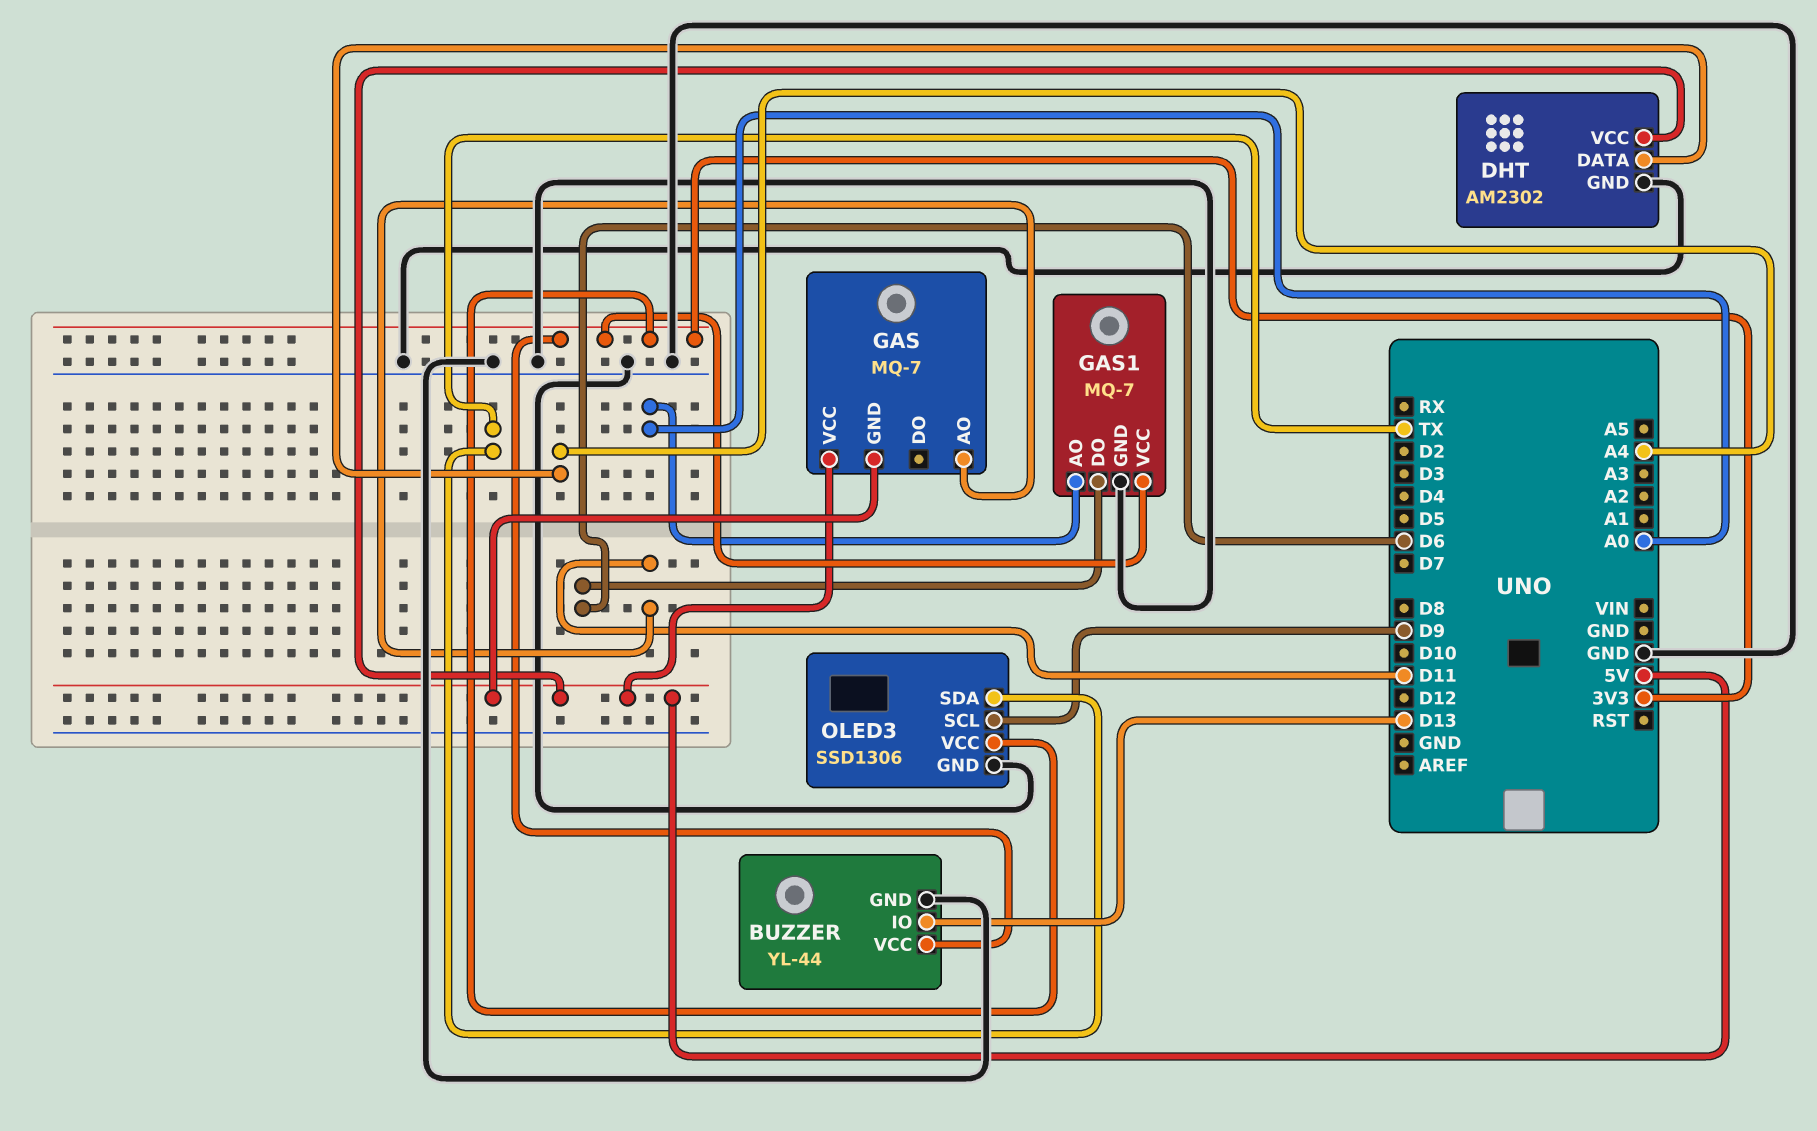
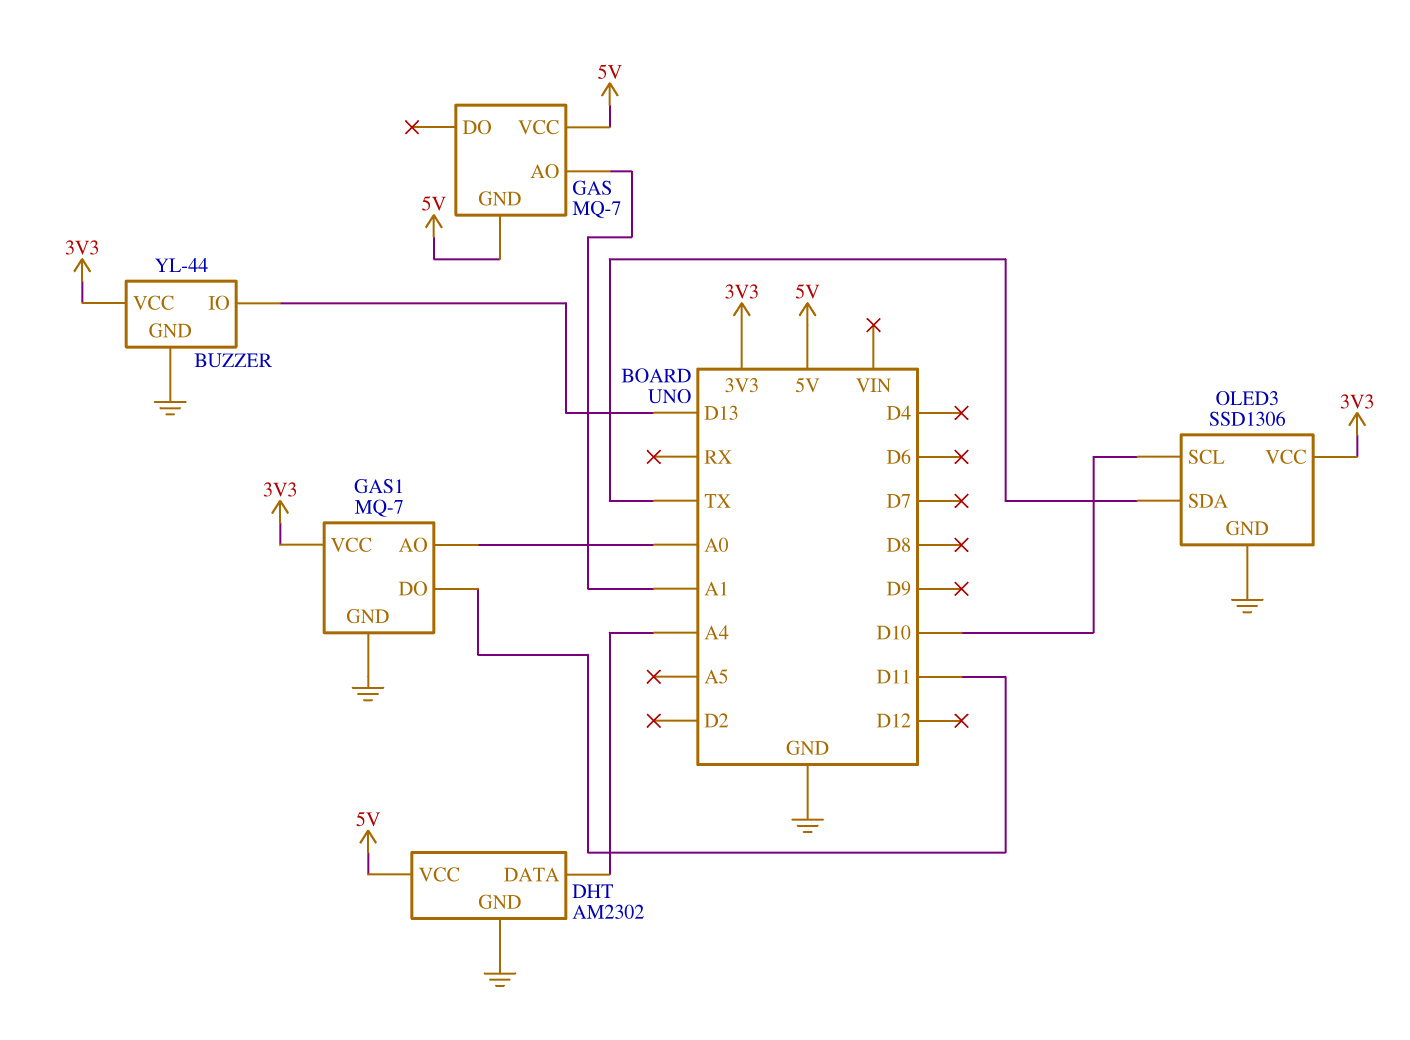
GAS pin AO: D11 -> A1
GAS1 pin DO: D6 -> D11
OLED3 pin SCL: D9 -> D10

